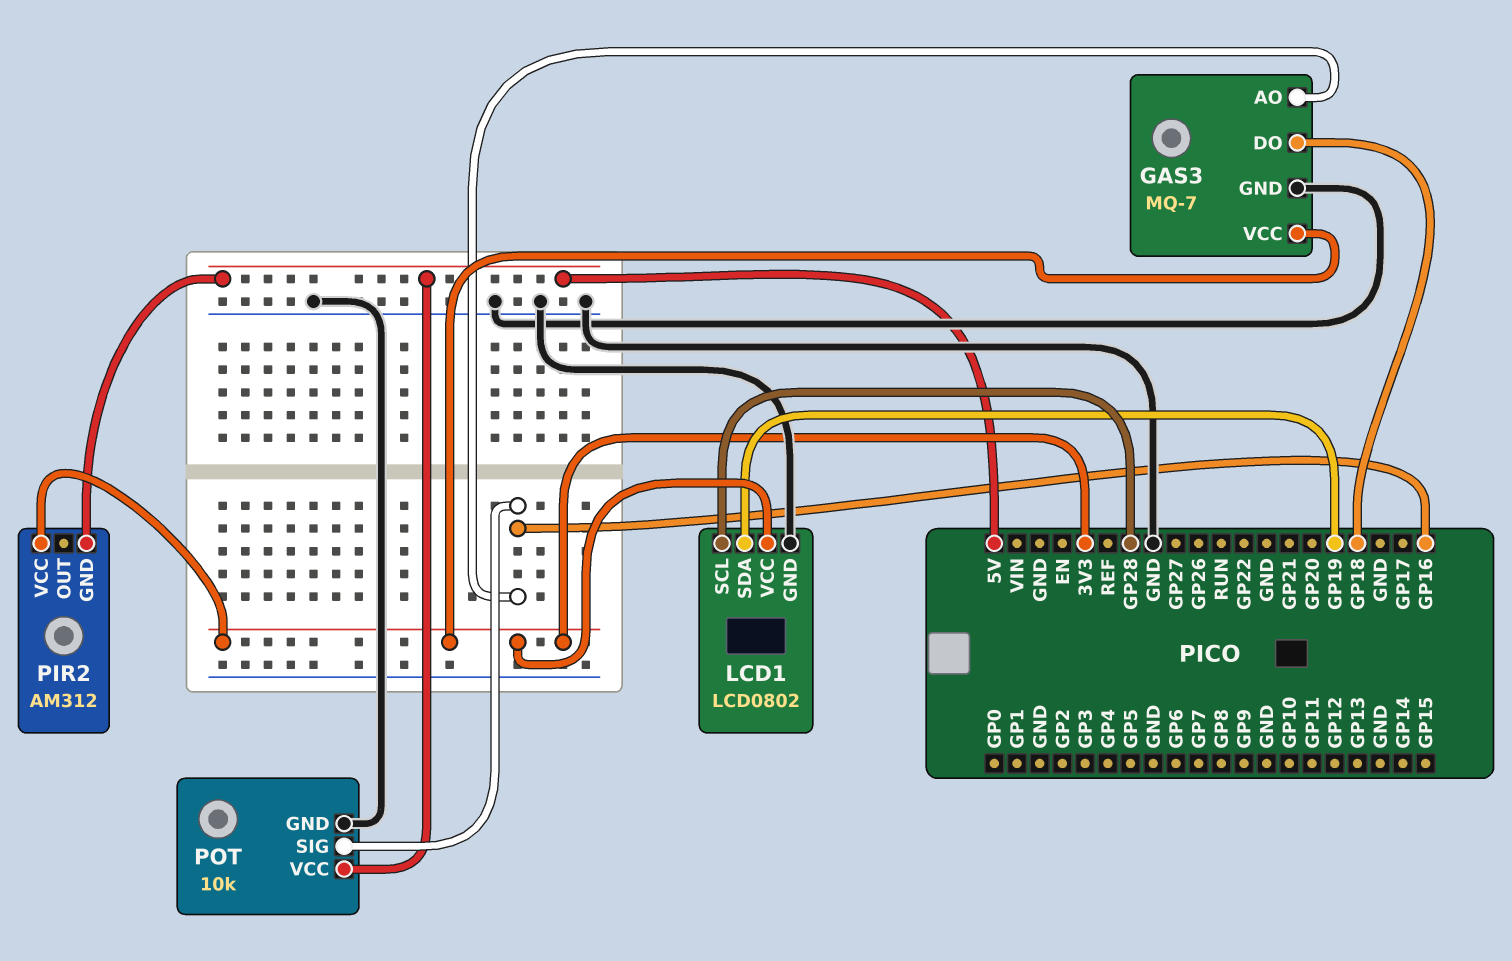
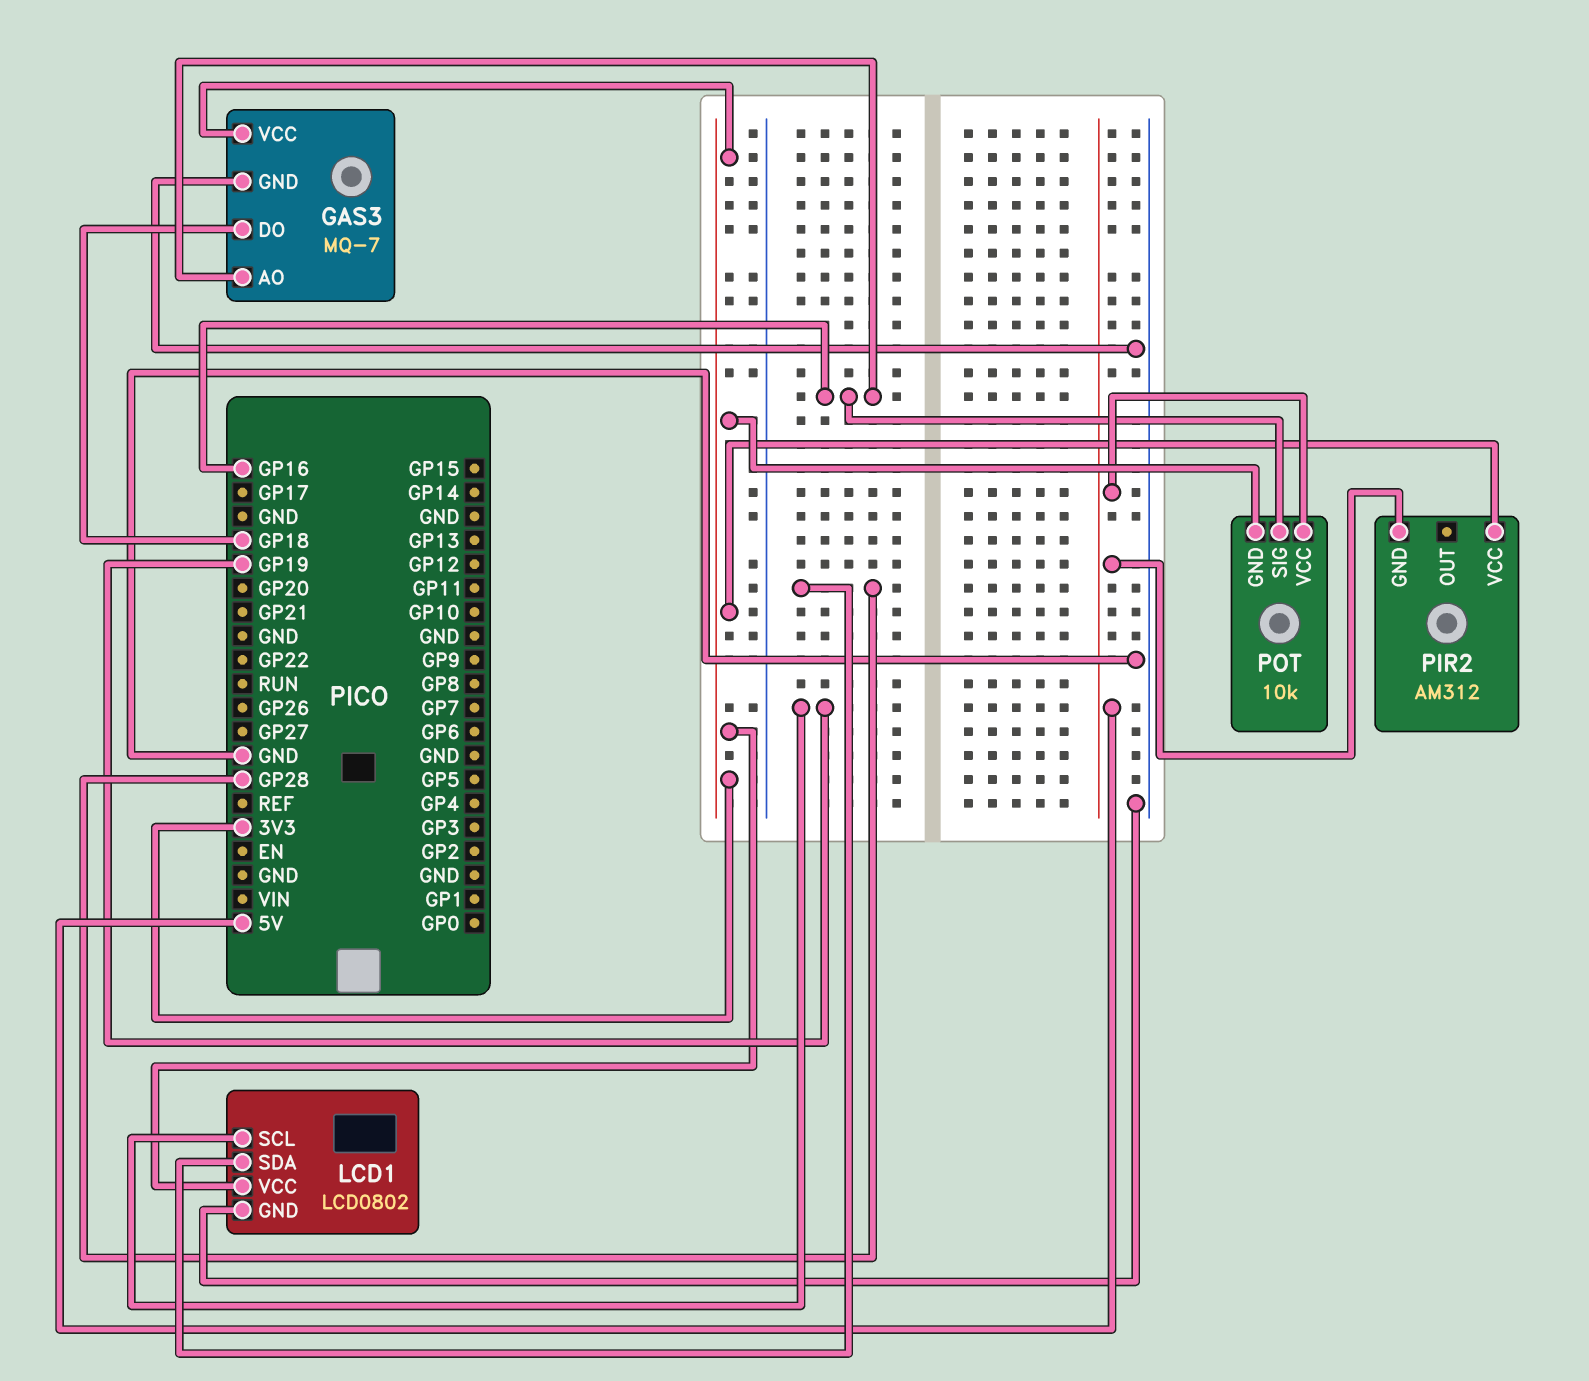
LCD1 pin SCL: GP28 -> GP19
LCD1 pin SDA: GP19 -> GP28
POT pin GND: GND -> 3V3

